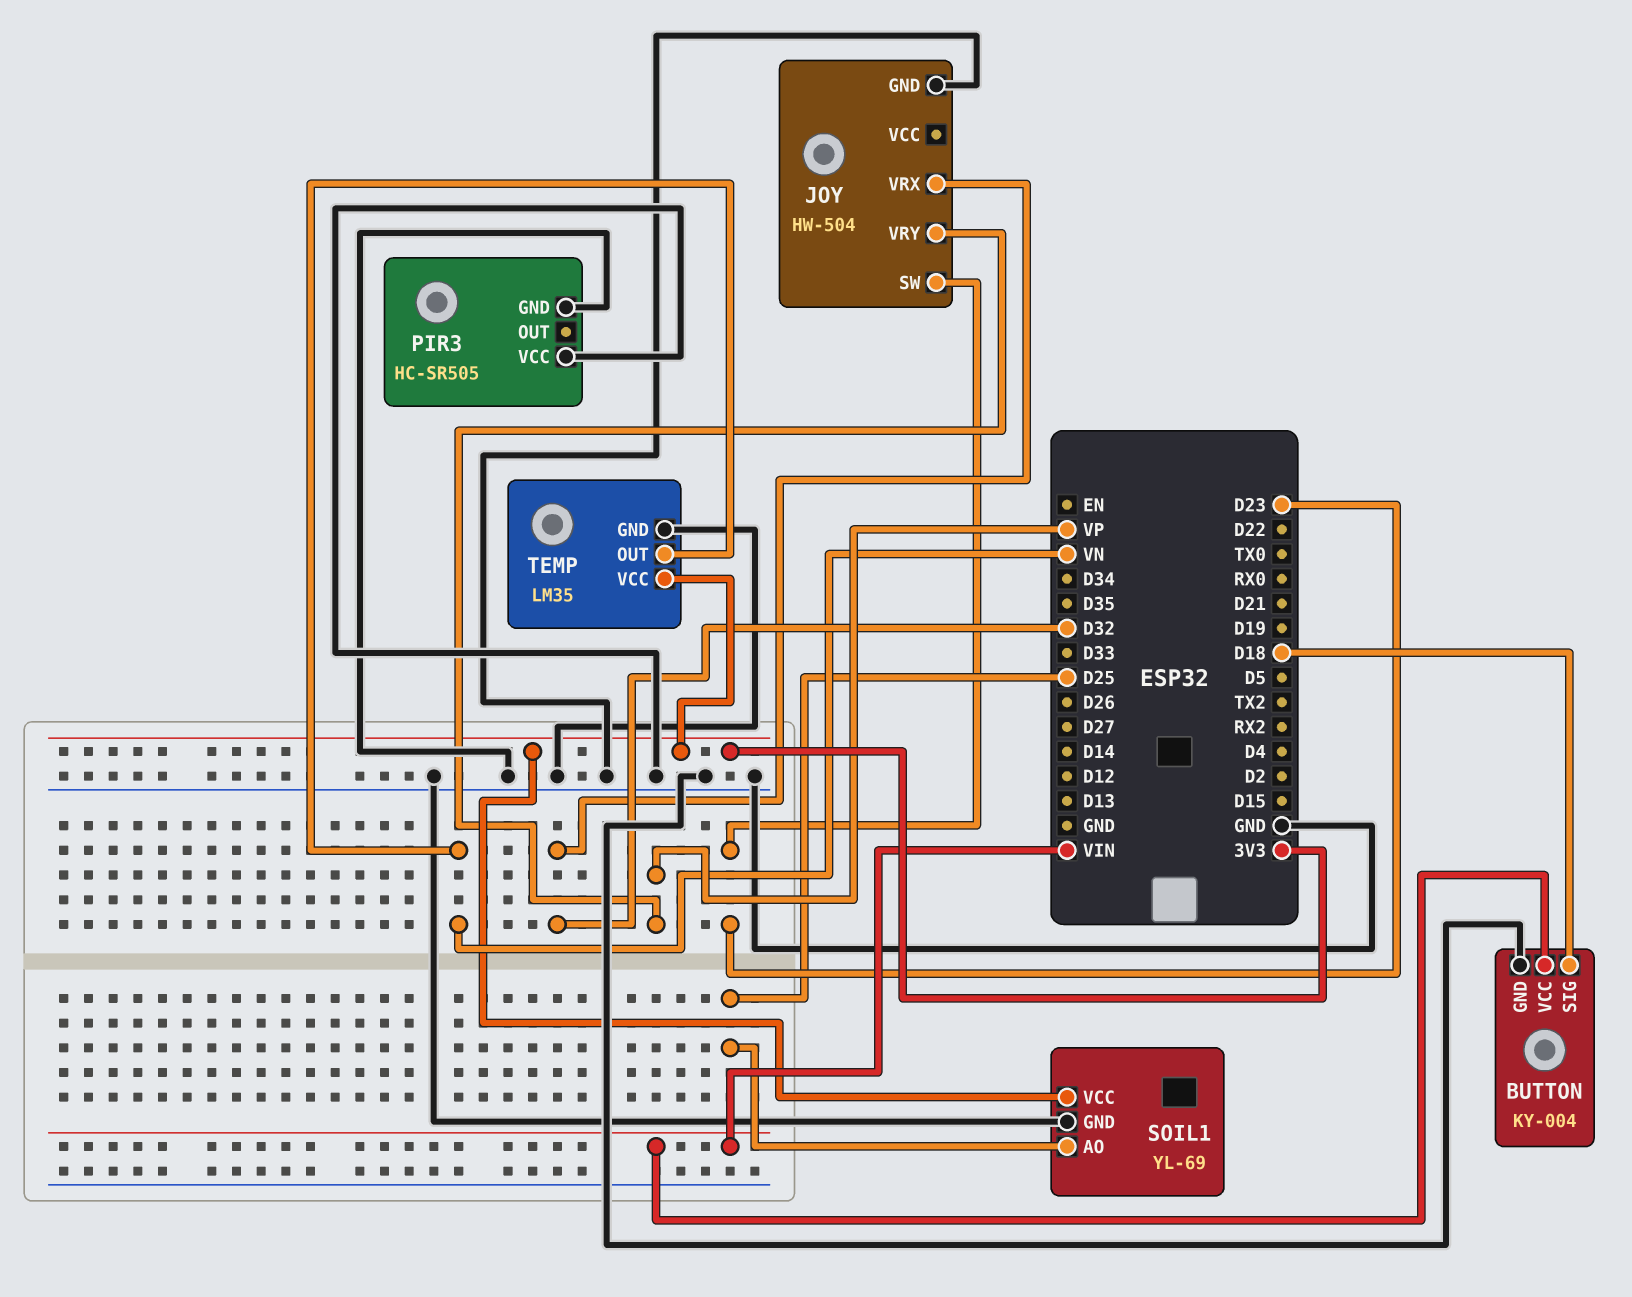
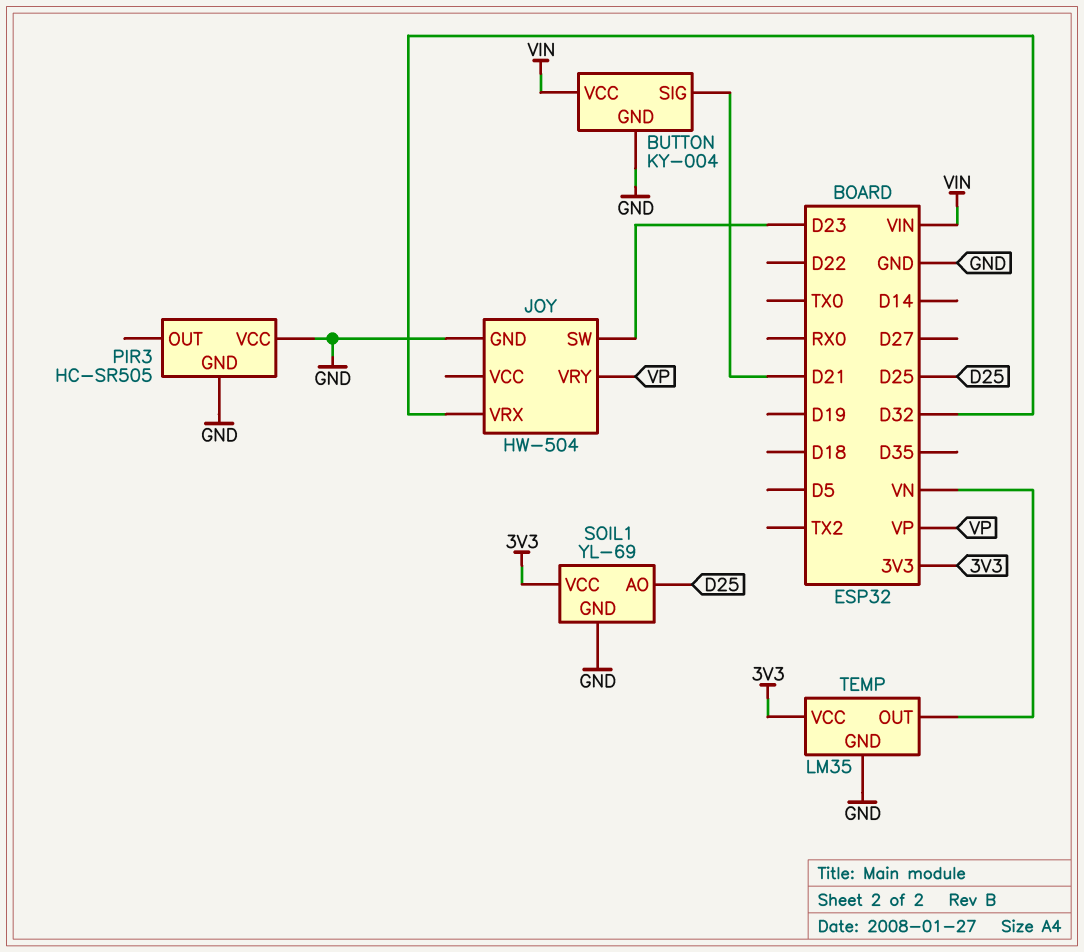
BUTTON pin SIG: D18 -> D21

